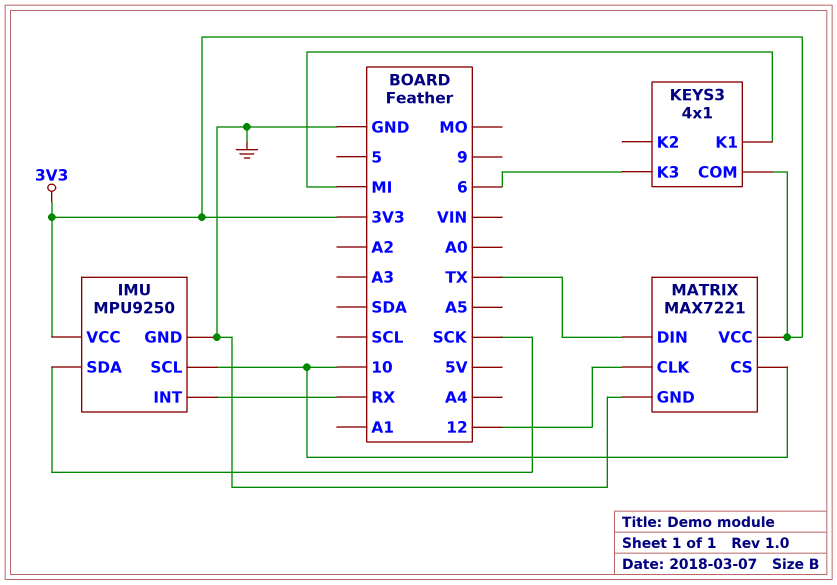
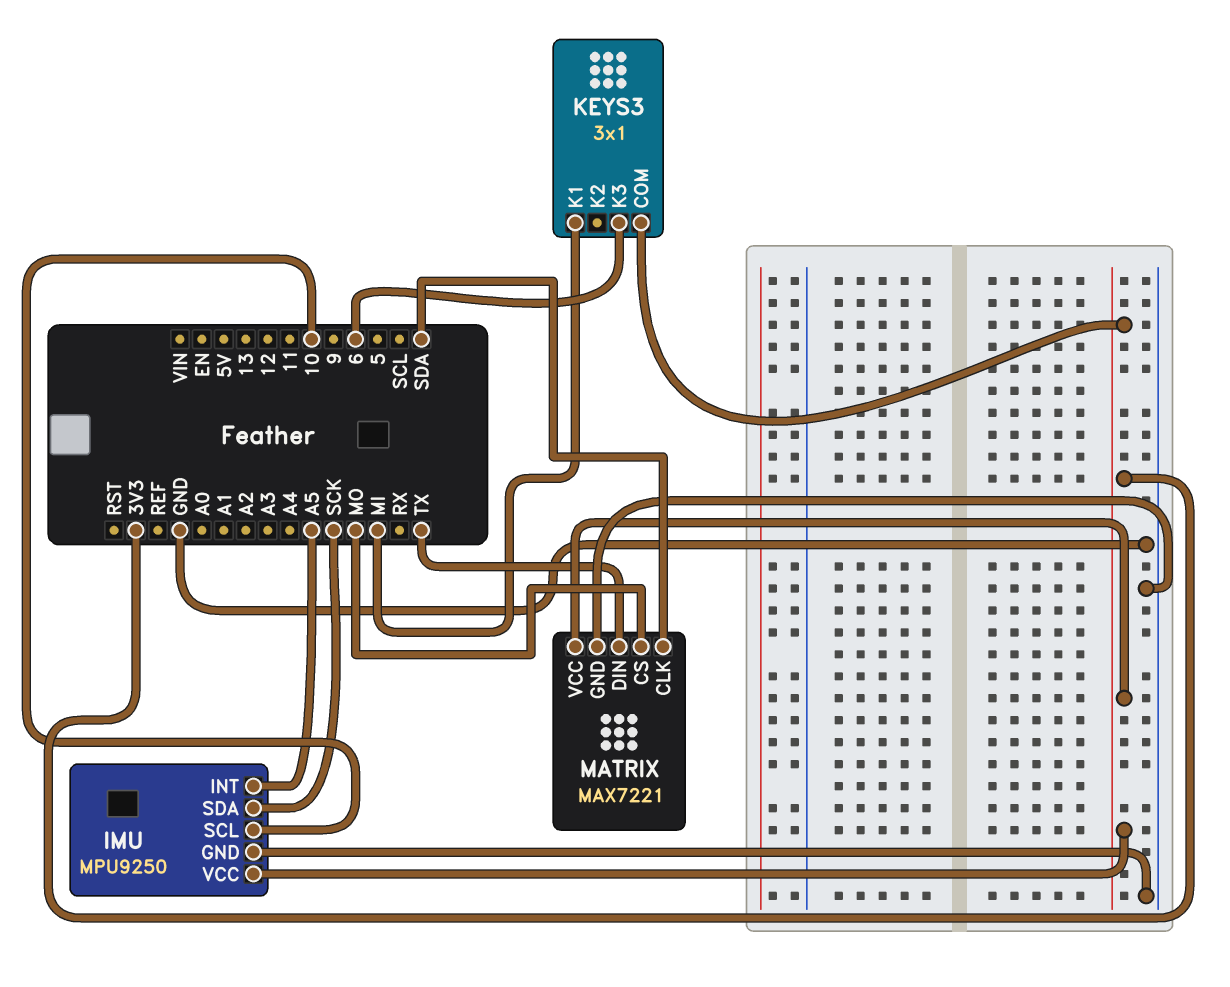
IMU pin INT: RX -> A5
KEYS3: 4x1 -> 3x1
MATRIX pin CLK: 12 -> SDA
MATRIX pin CS: 10 -> MO

